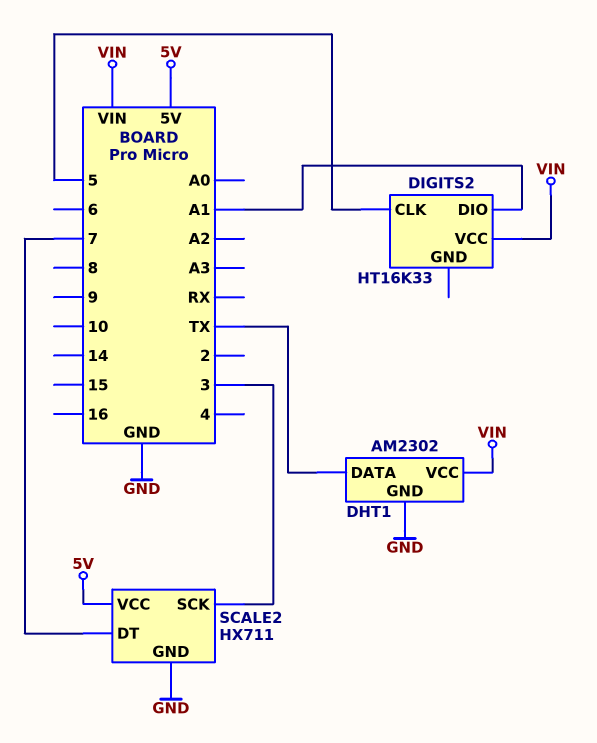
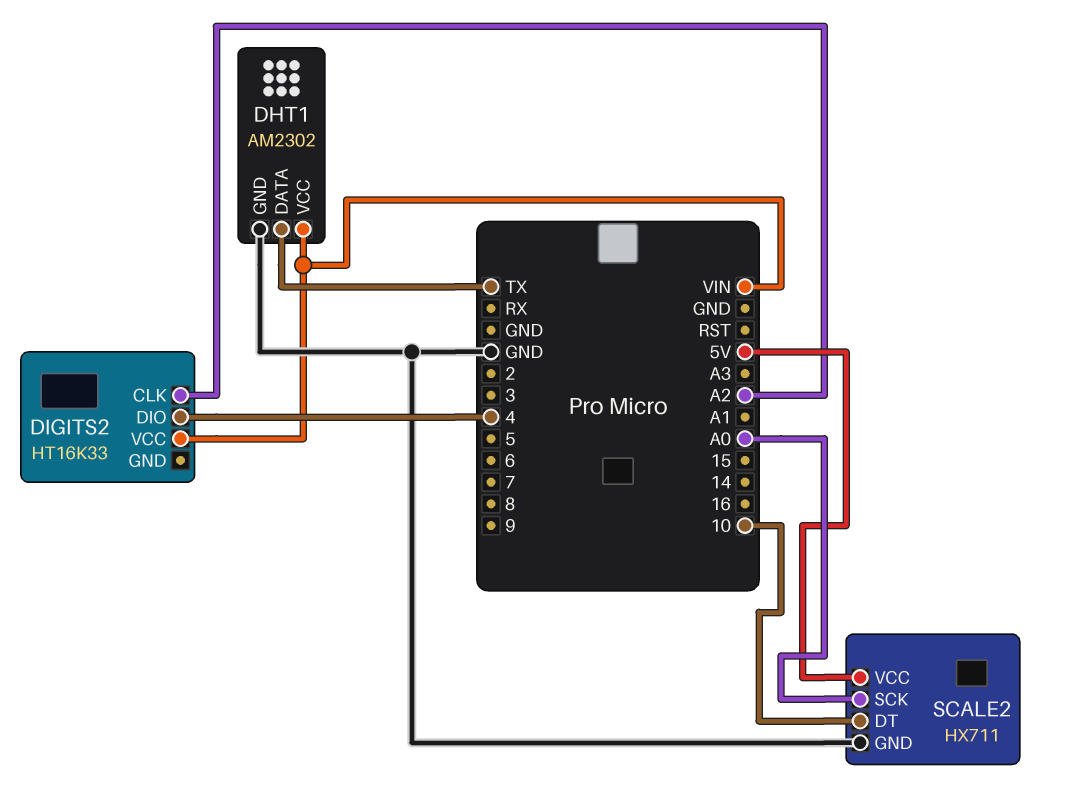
DIGITS2 pin CLK: 5 -> A2
DIGITS2 pin DIO: A1 -> 4
SCALE2 pin DT: 7 -> 10
SCALE2 pin SCK: 3 -> A0

